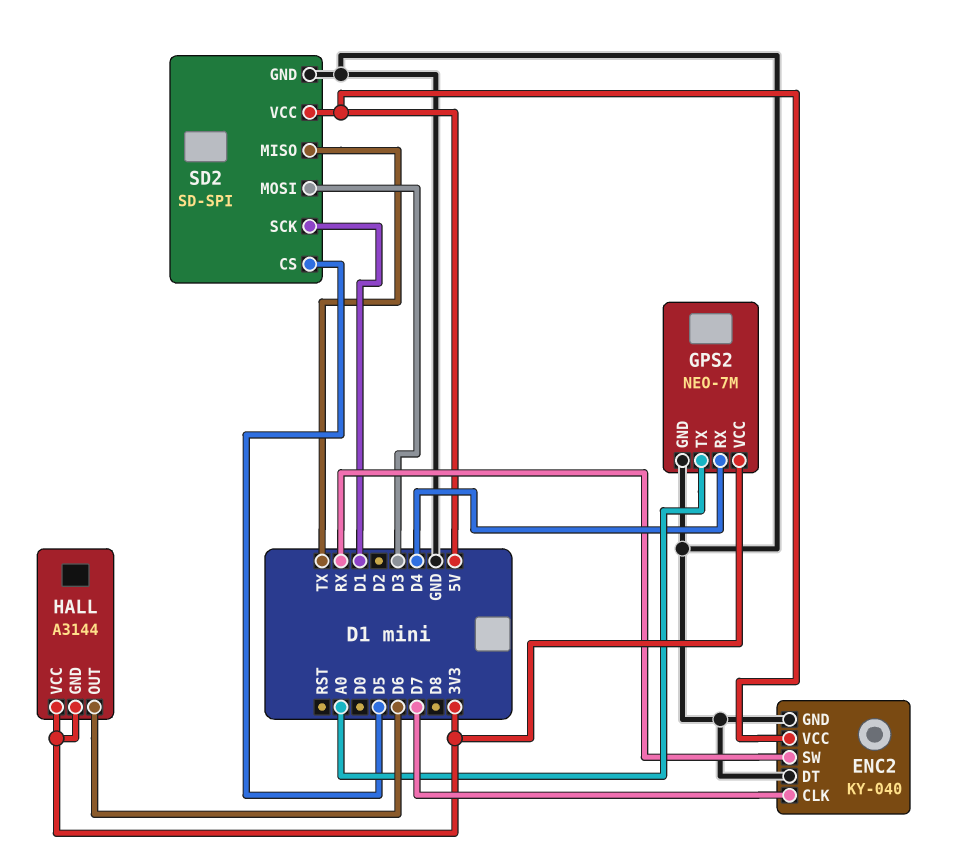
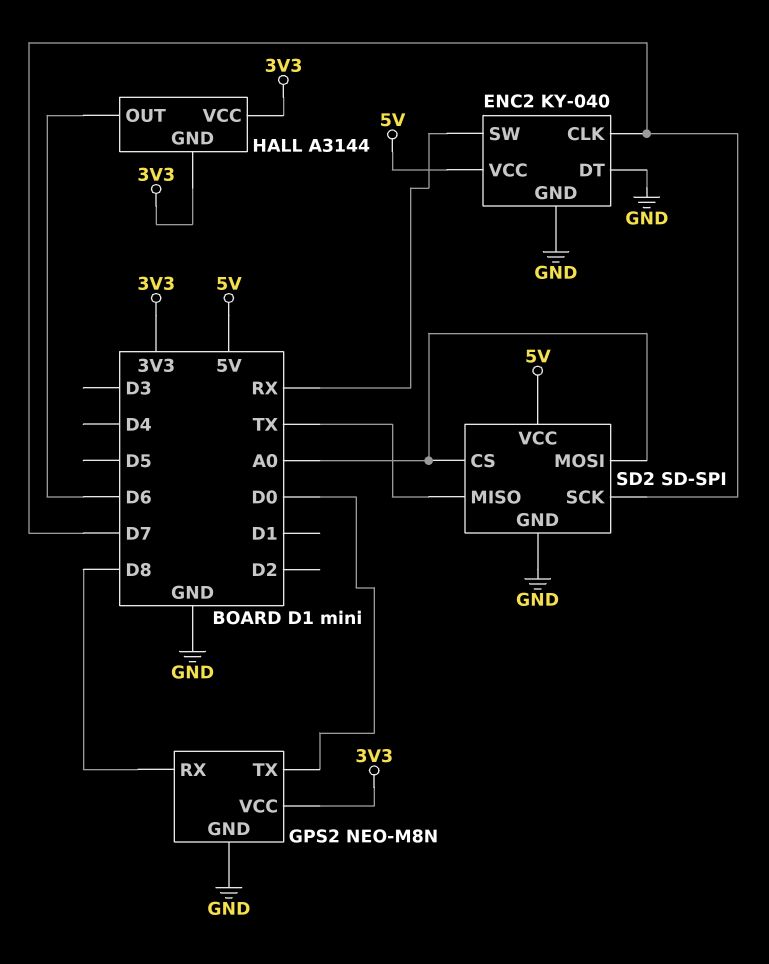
GPS2: NEO-7M -> NEO-M8N
GPS2 pin RX: D4 -> D8
GPS2 pin TX: A0 -> D0
SD2 pin CS: D5 -> A0
SD2 pin MOSI: D3 -> A0
SD2 pin SCK: D1 -> D7

